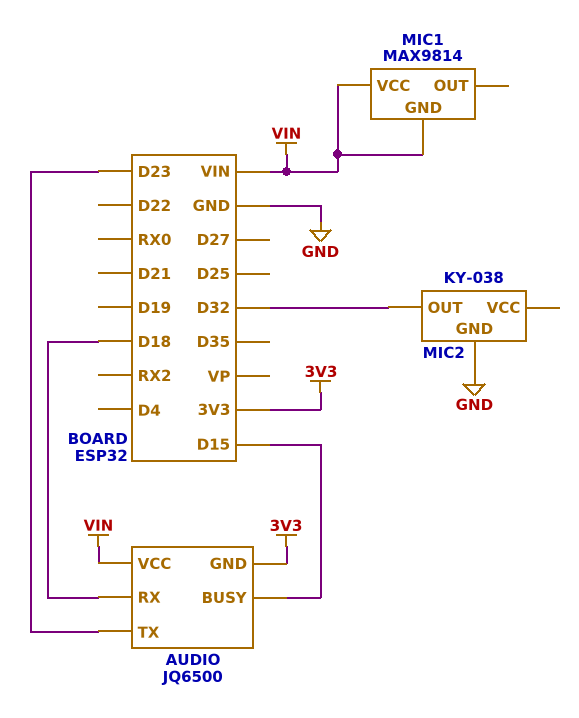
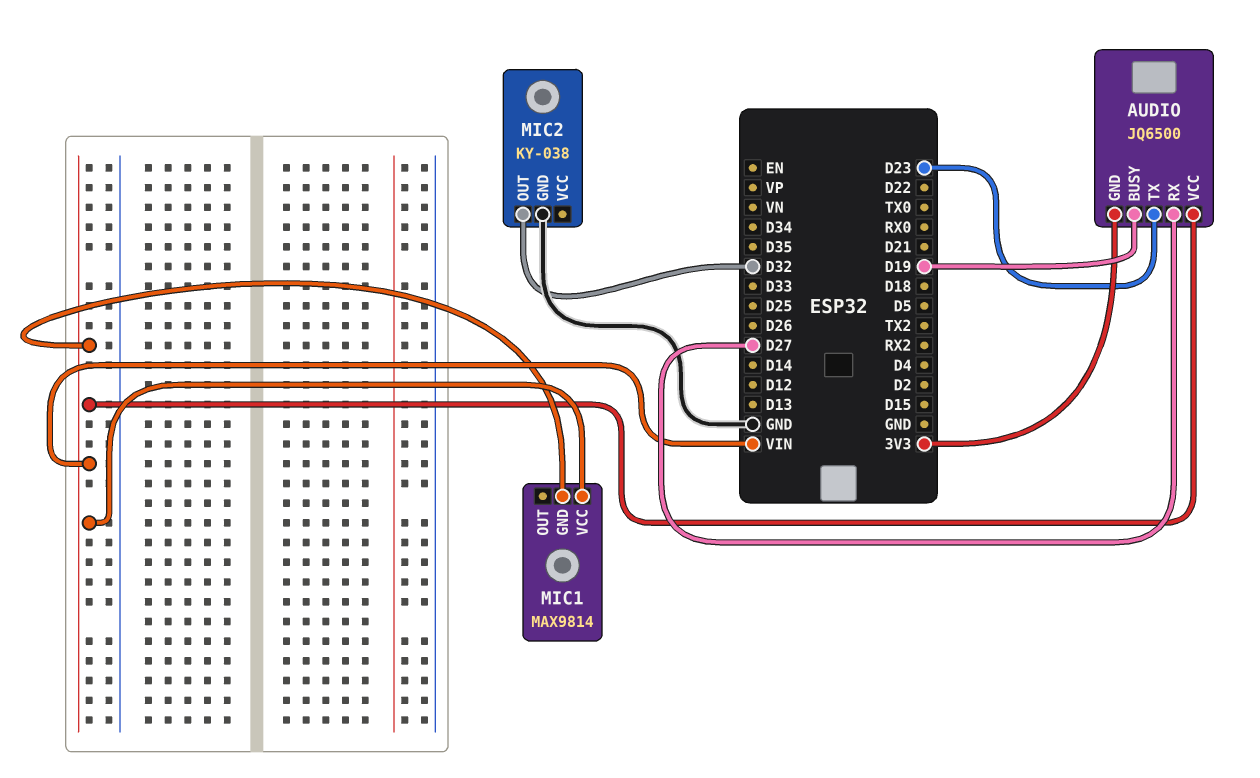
AUDIO pin BUSY: D15 -> D19
AUDIO pin RX: D18 -> D27

